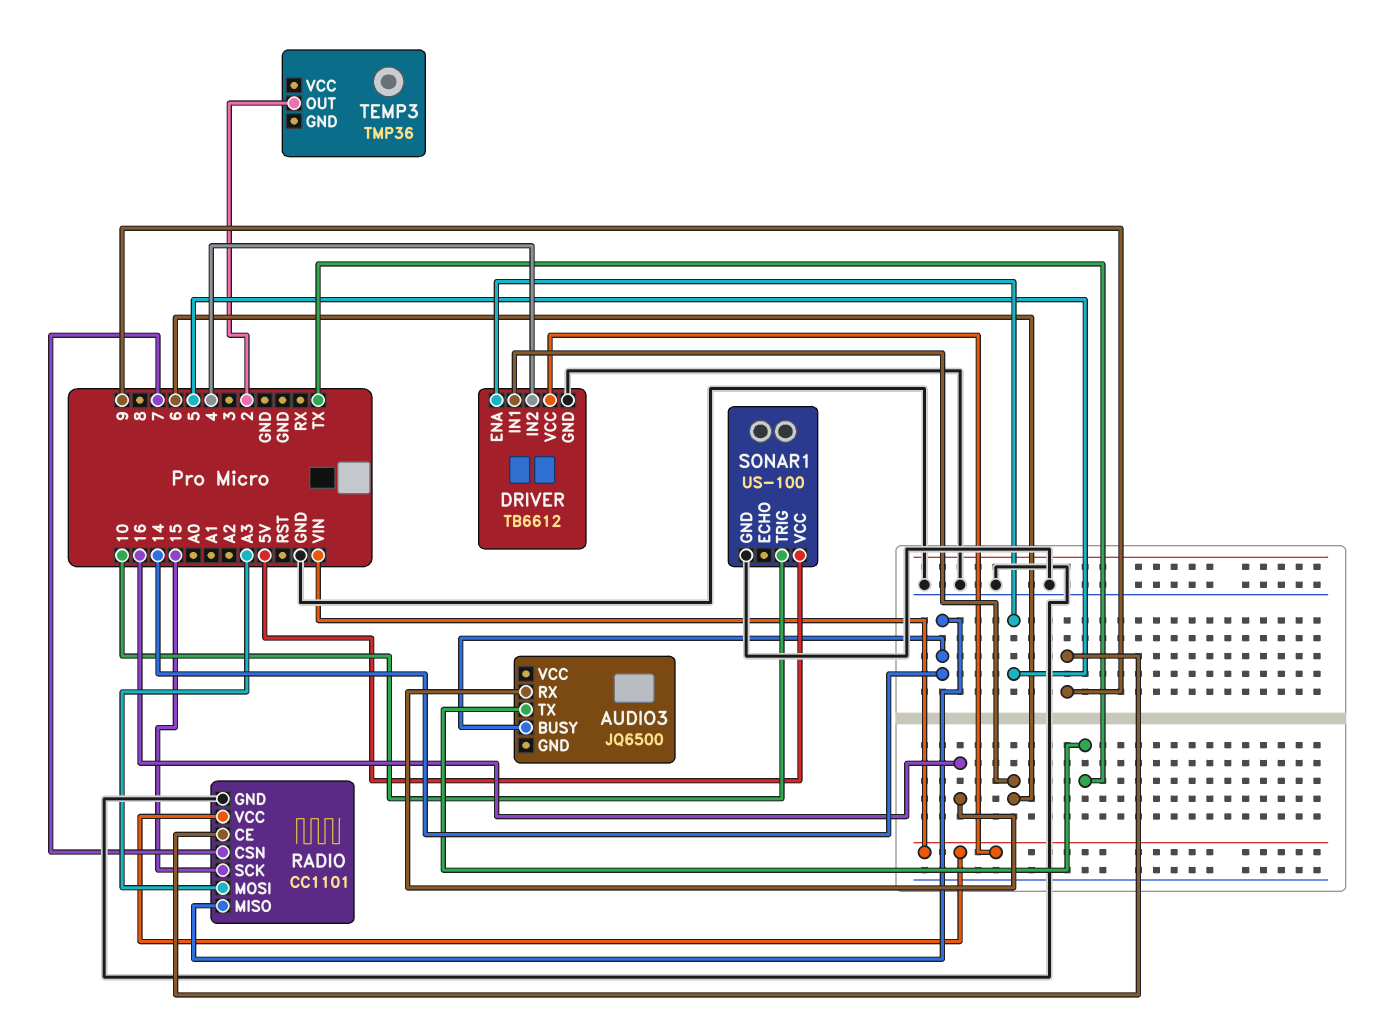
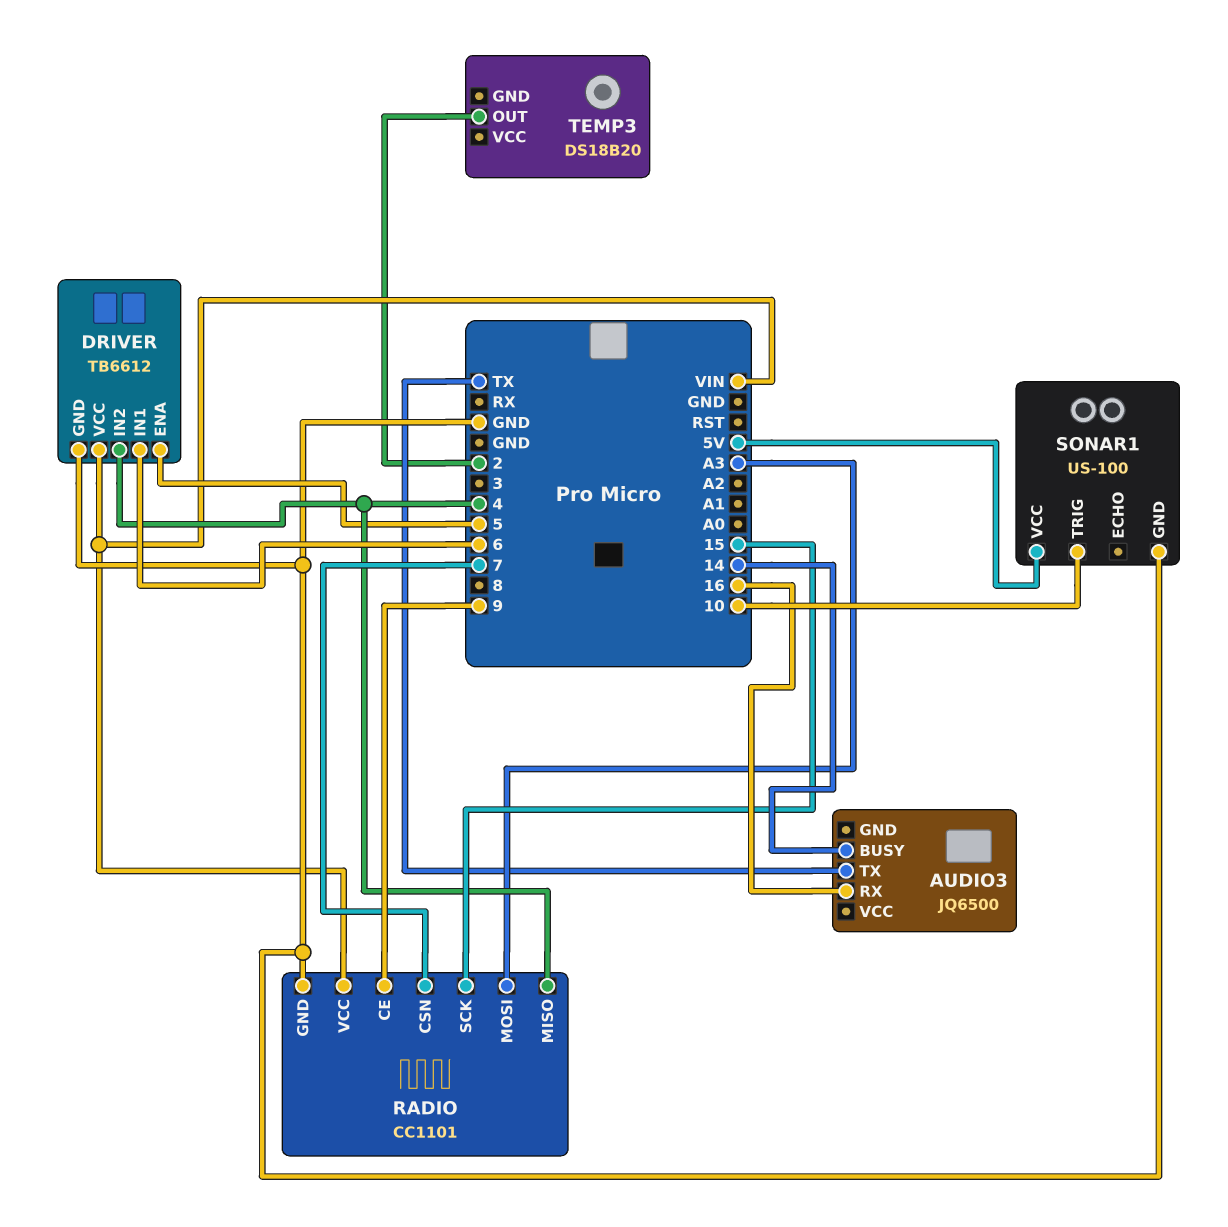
RADIO pin MISO: 14 -> 4
TEMP3: TMP36 -> DS18B20

